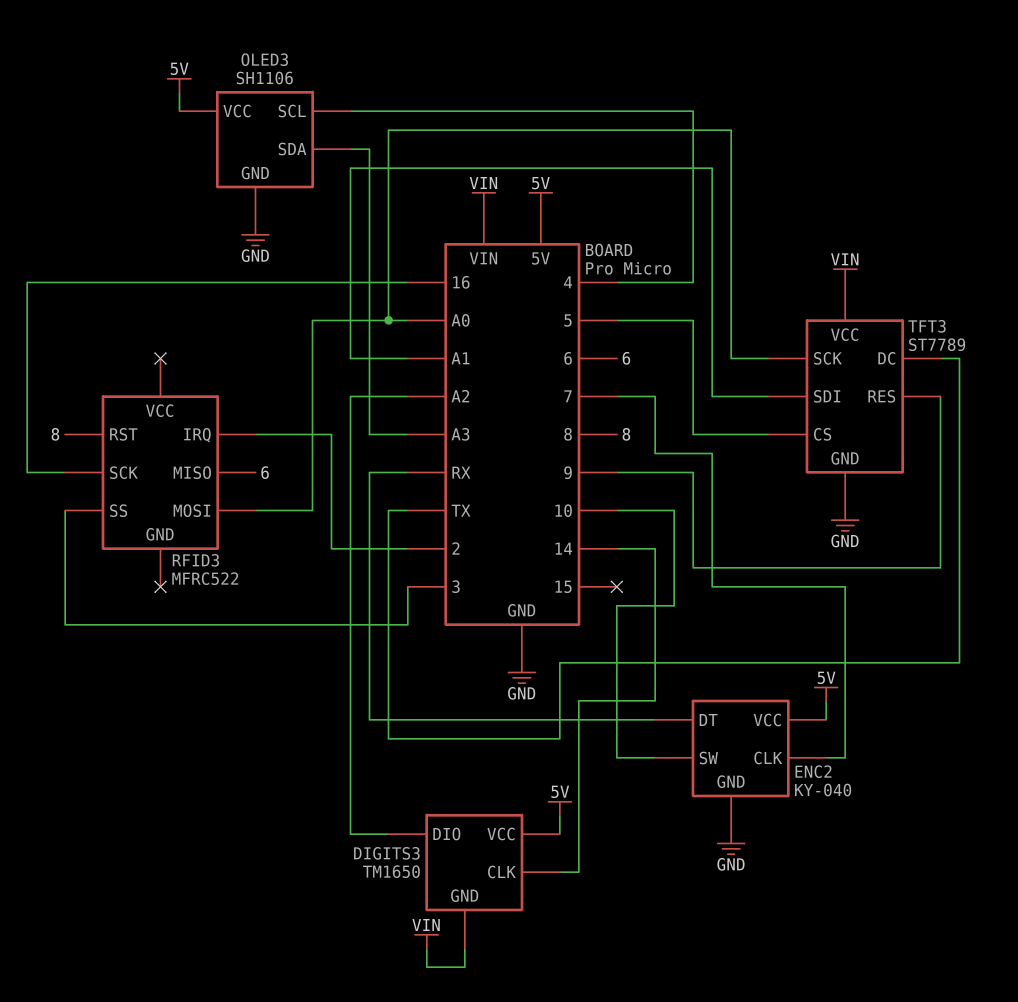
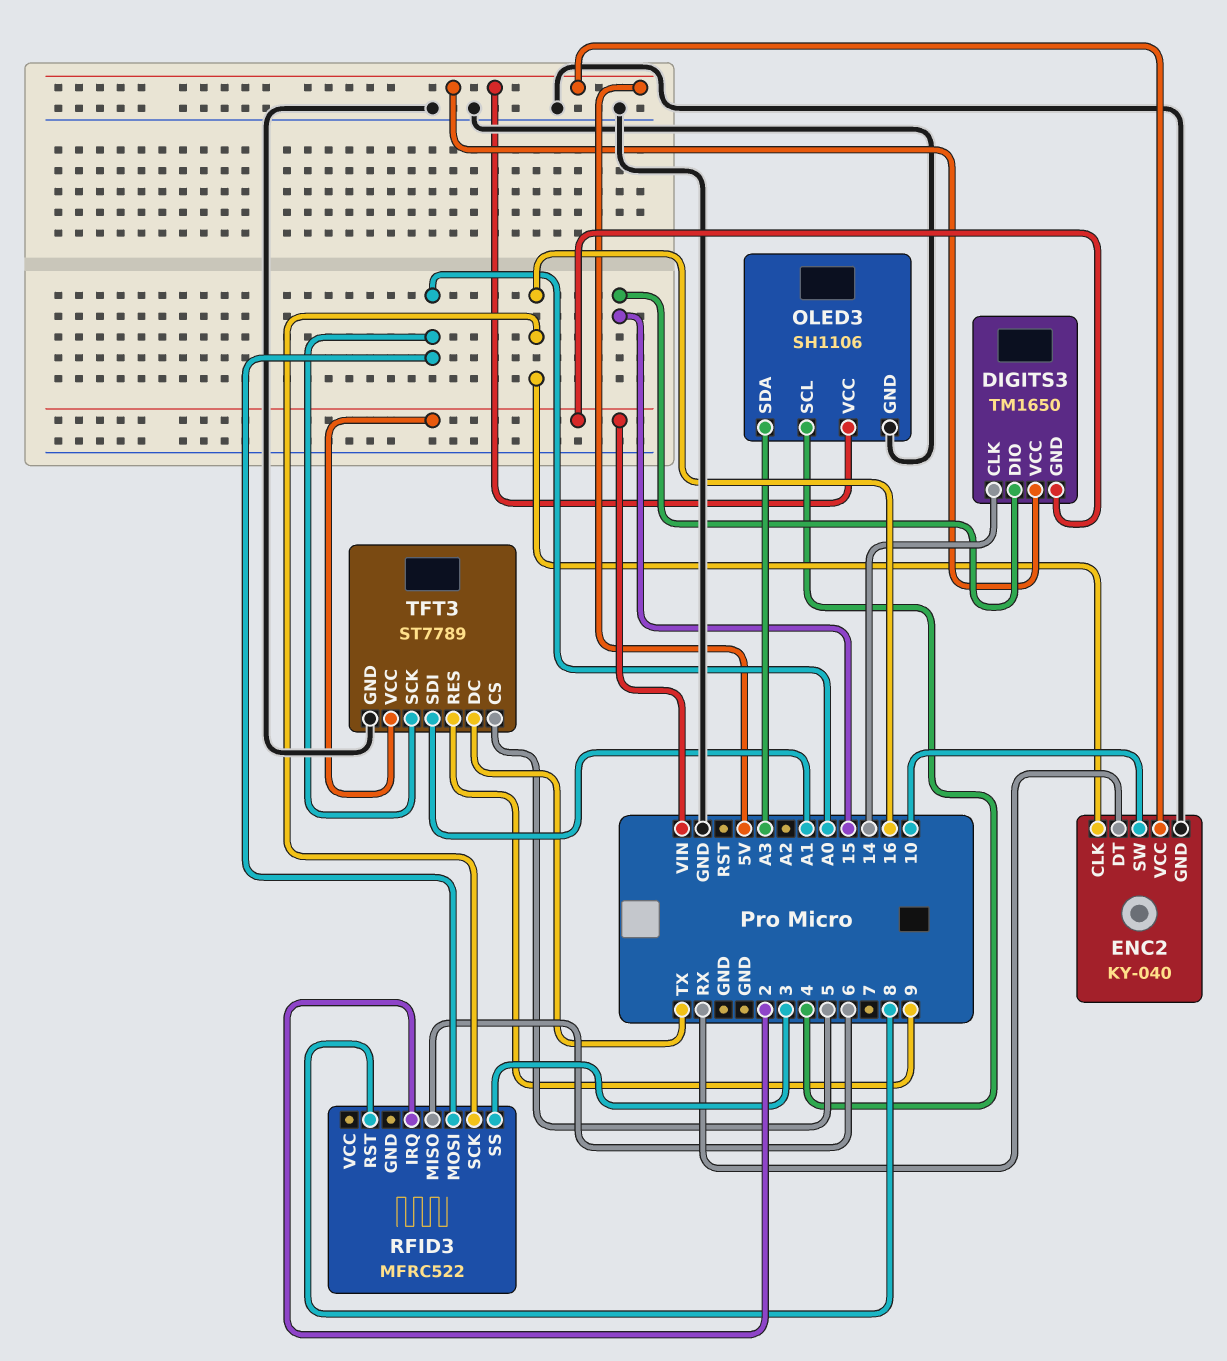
DIGITS3 pin DIO: A2 -> 15
ENC2 pin CLK: 7 -> 16

